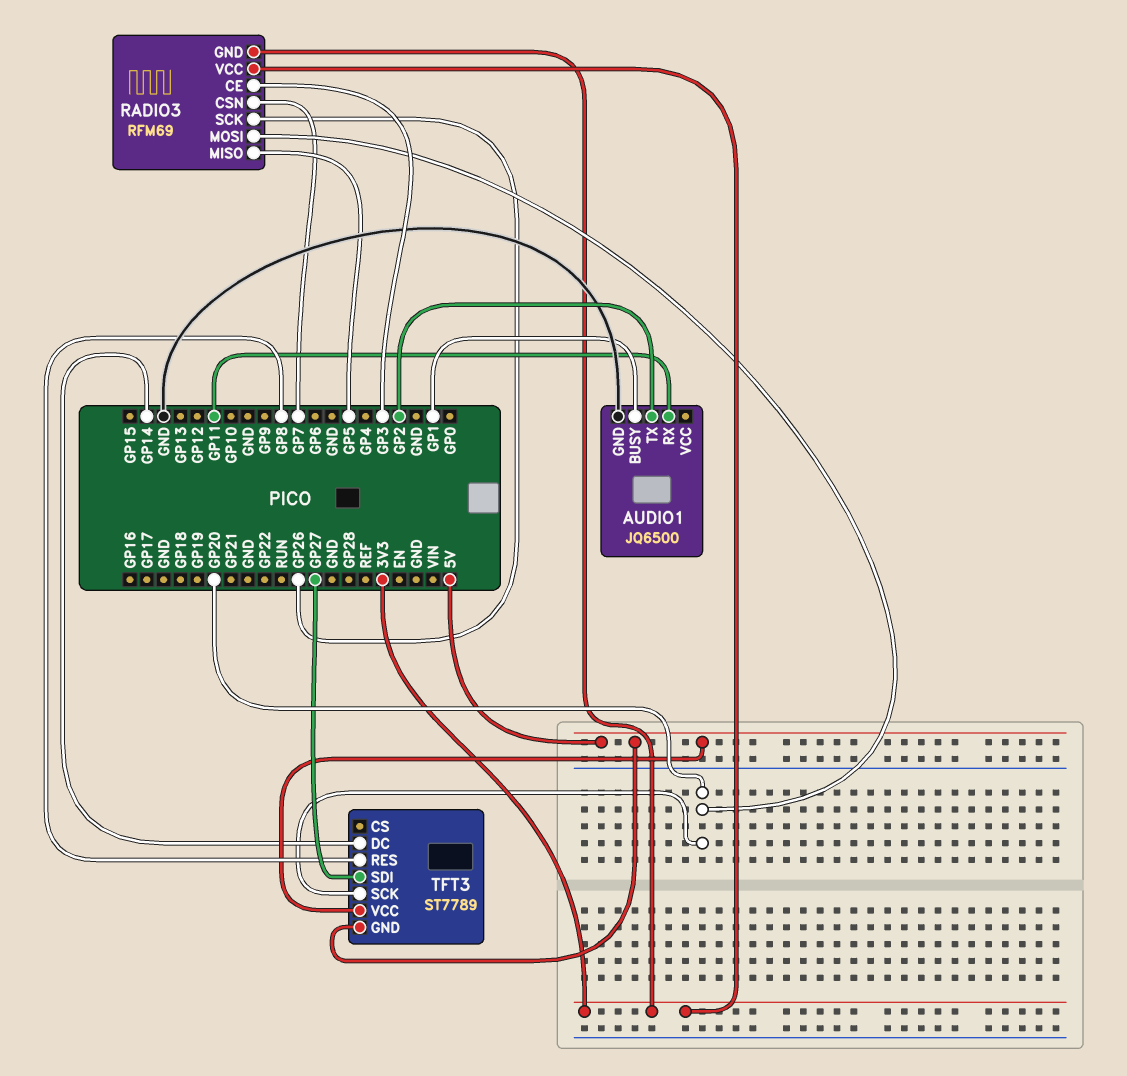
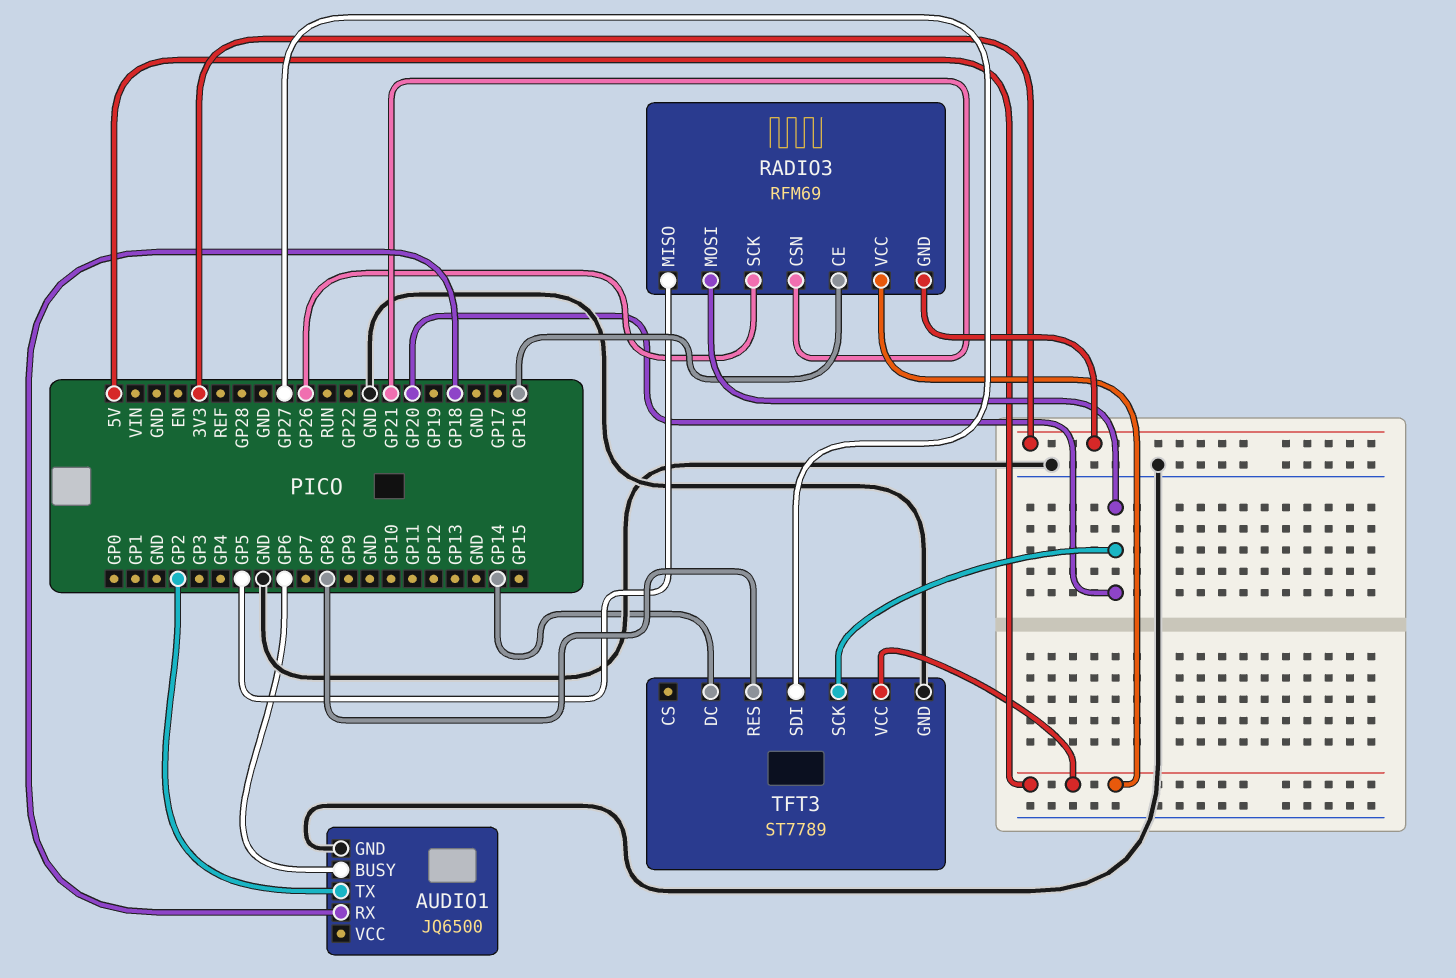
AUDIO1 pin BUSY: GP1 -> GP6
AUDIO1 pin RX: GP11 -> GP18
RADIO3 pin CE: GP3 -> GP16
RADIO3 pin CSN: GP7 -> GP21
RADIO3 pin VCC: 3V3 -> 5V
TFT3 pin GND: 5V -> GND

